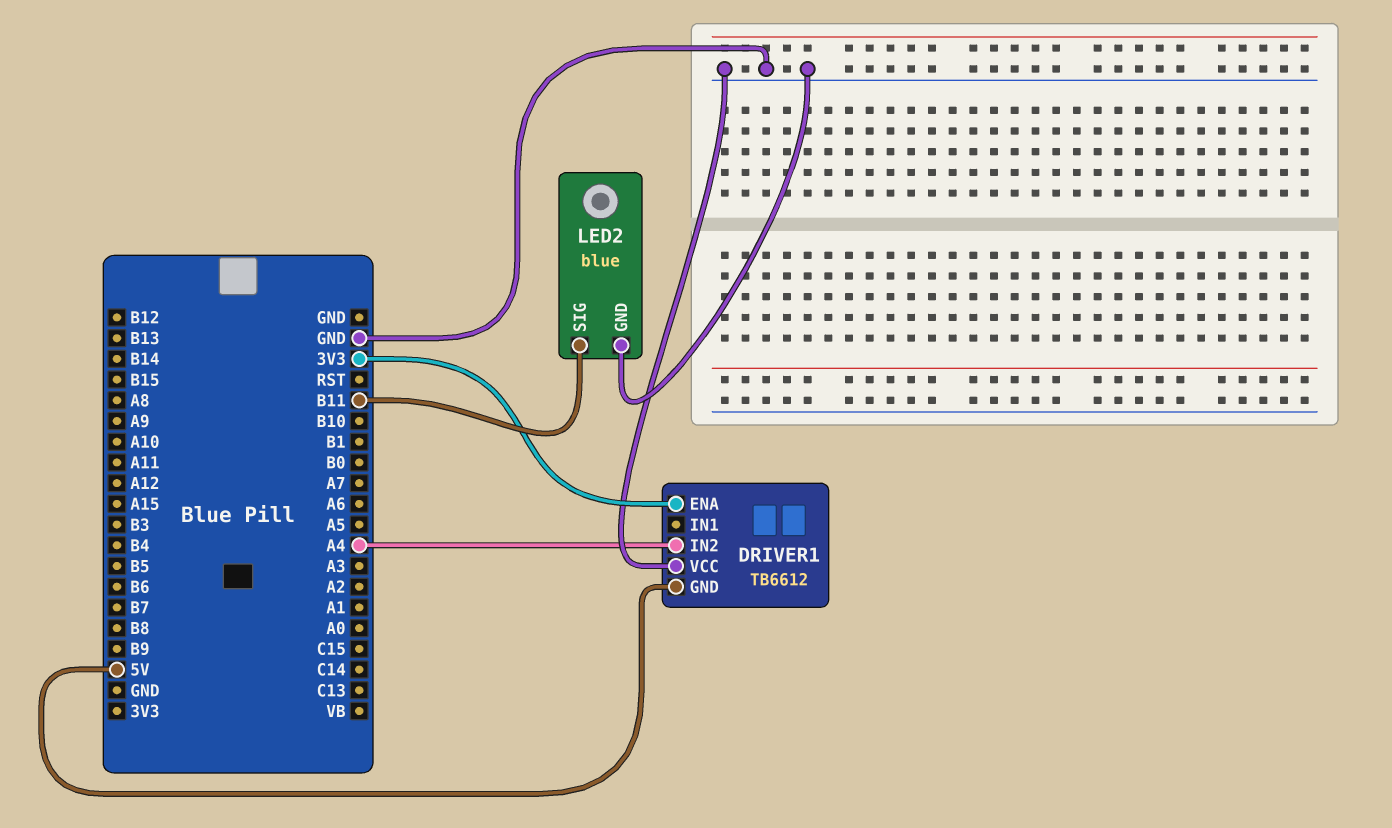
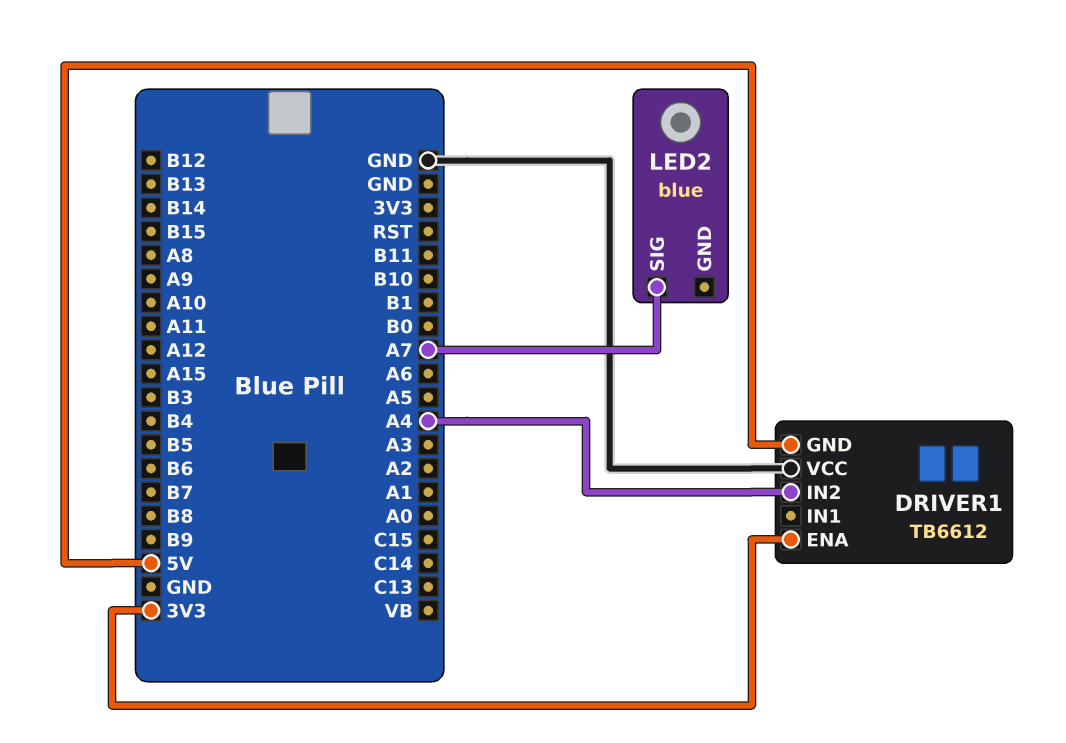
LED2 pin GND: GND -> none
LED2 pin SIG: B11 -> A7

